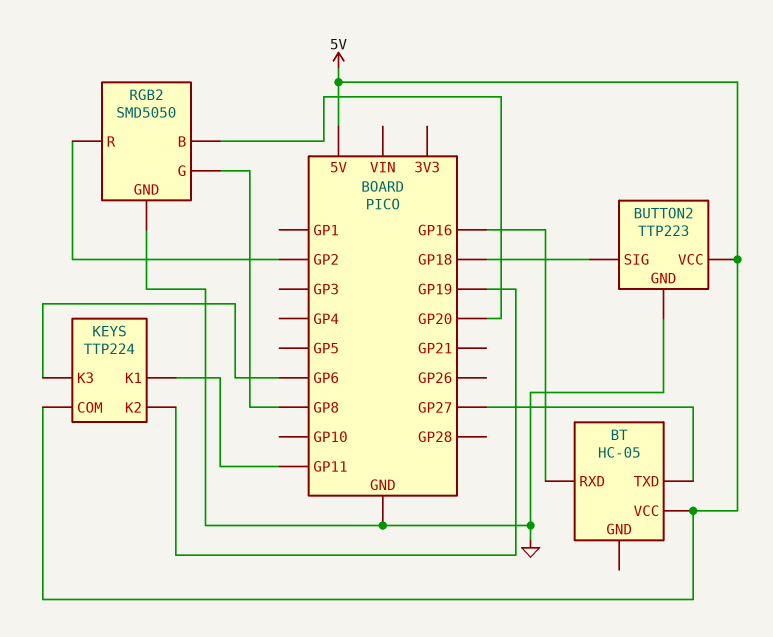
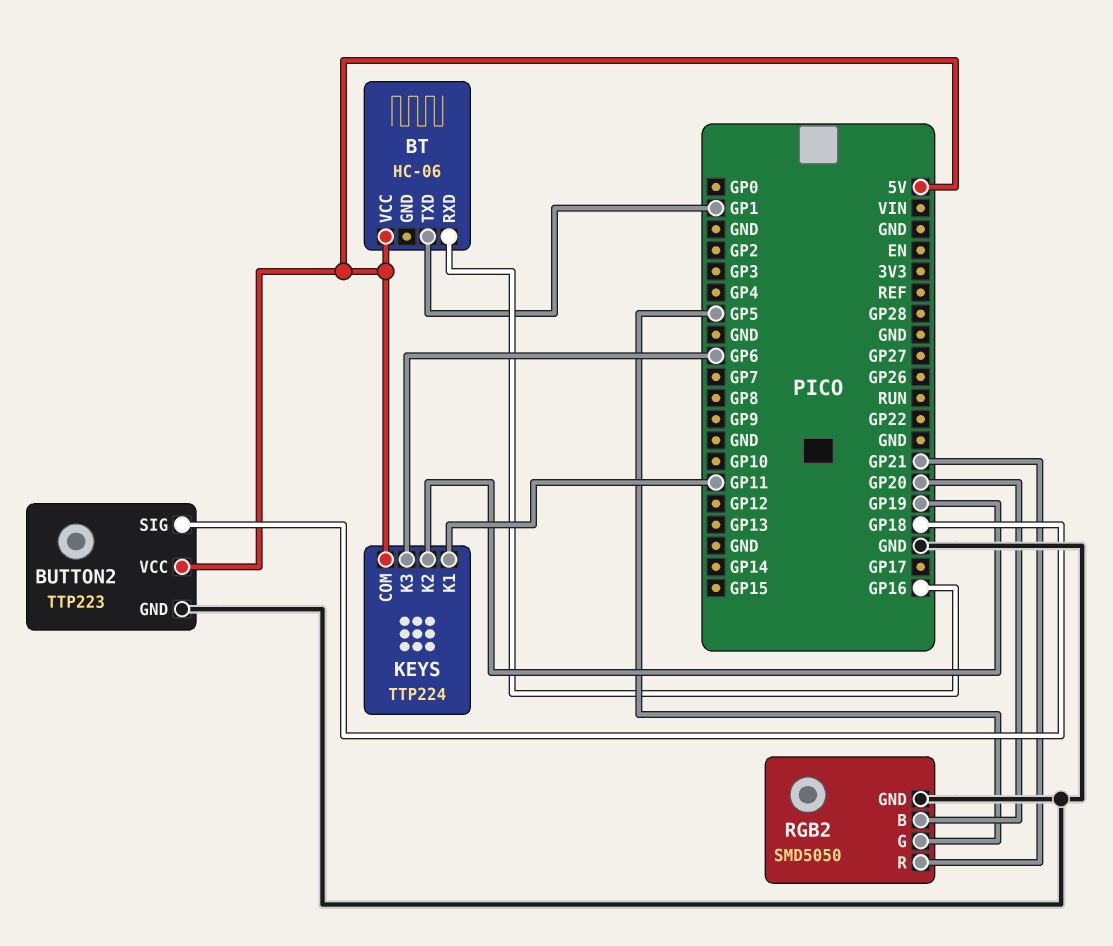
BT: HC-05 -> HC-06
BT pin TXD: GP27 -> GP1
RGB2 pin G: GP8 -> GP5
RGB2 pin R: GP2 -> GP21

